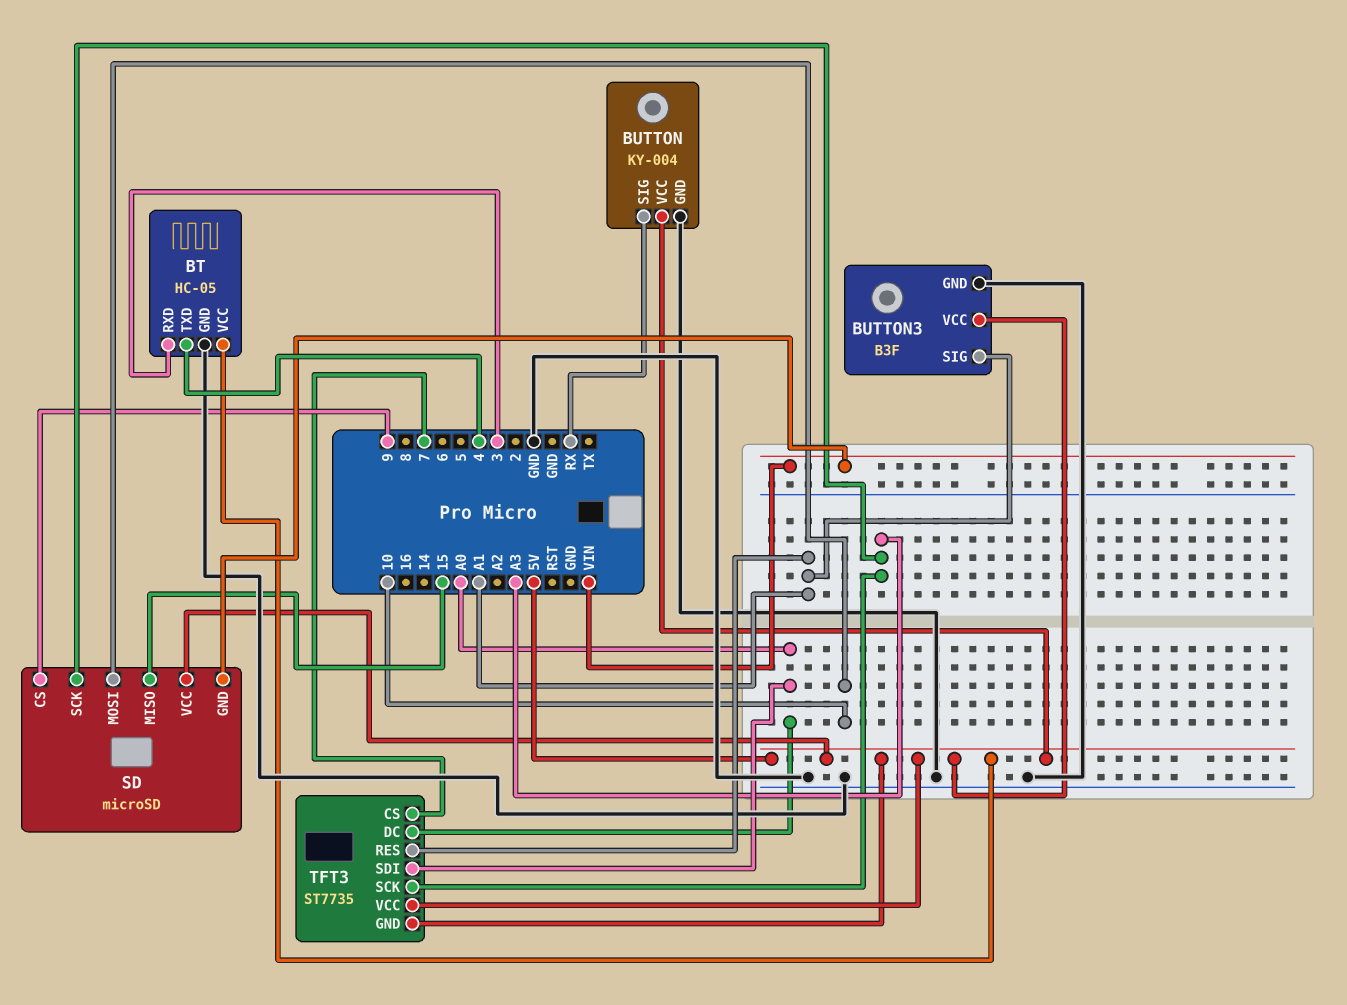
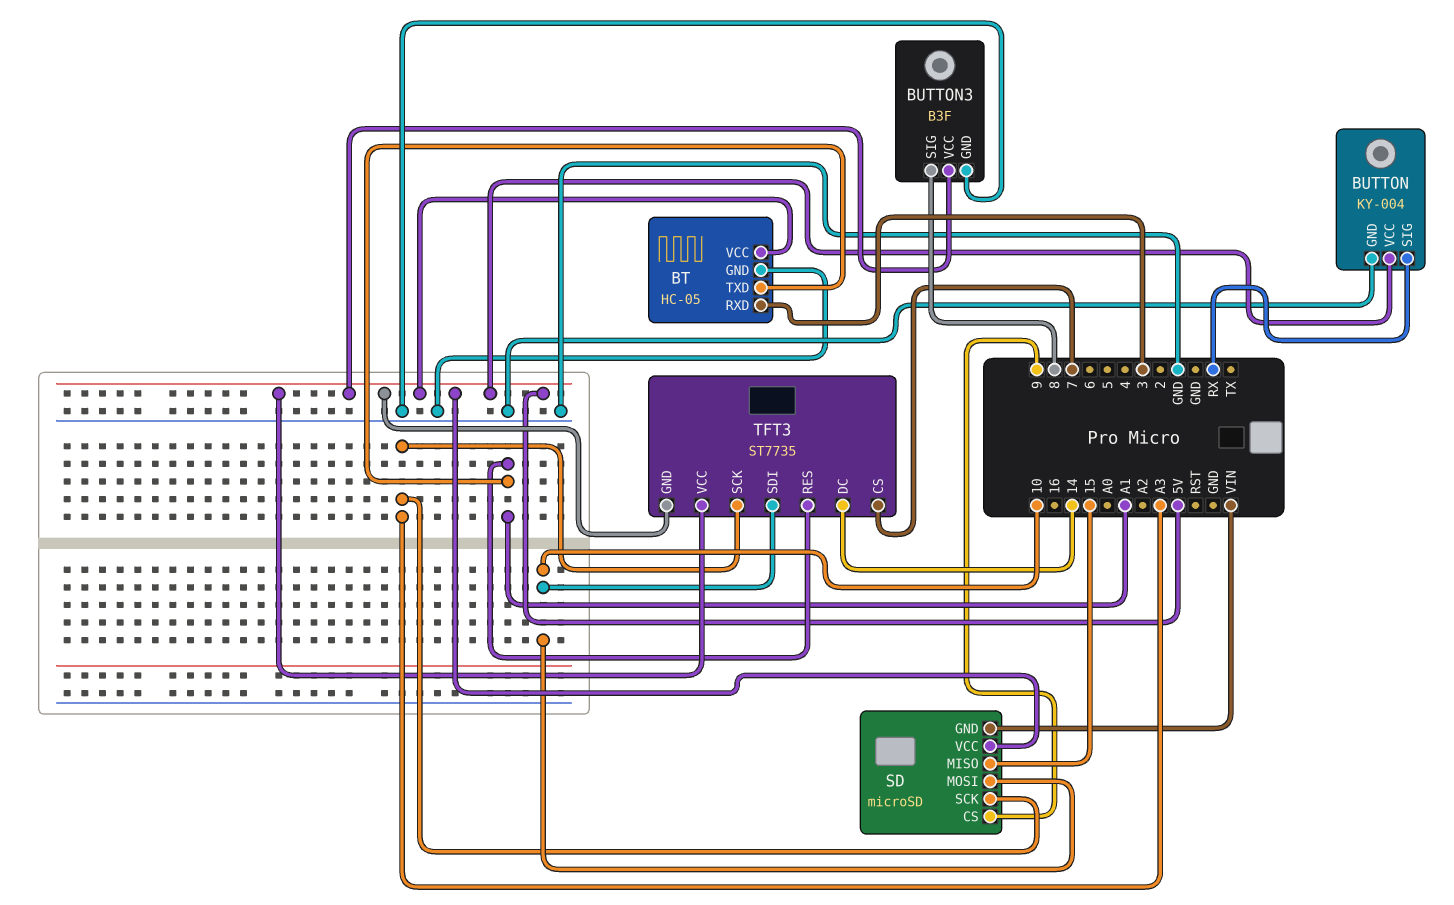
BT pin TXD: 4 -> A1
BUTTON3 pin SIG: A1 -> 8
TFT3 pin DC: A0 -> 14
TFT3 pin SDI: A0 -> 10

